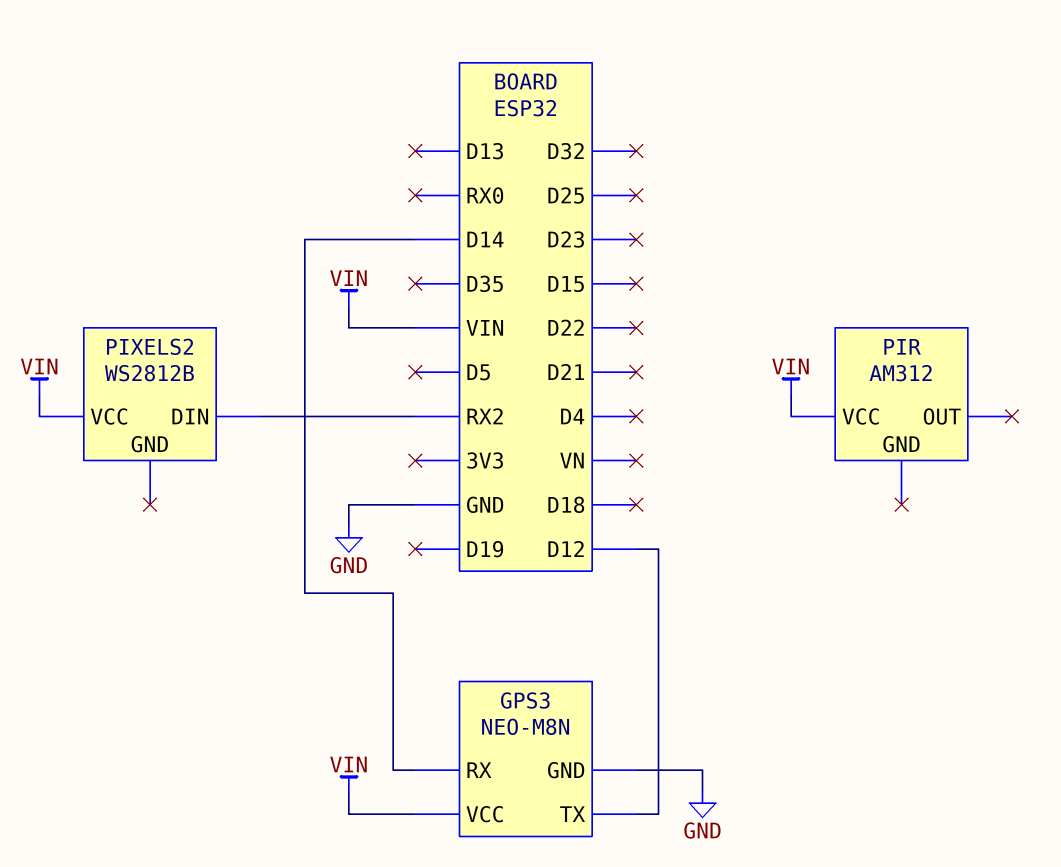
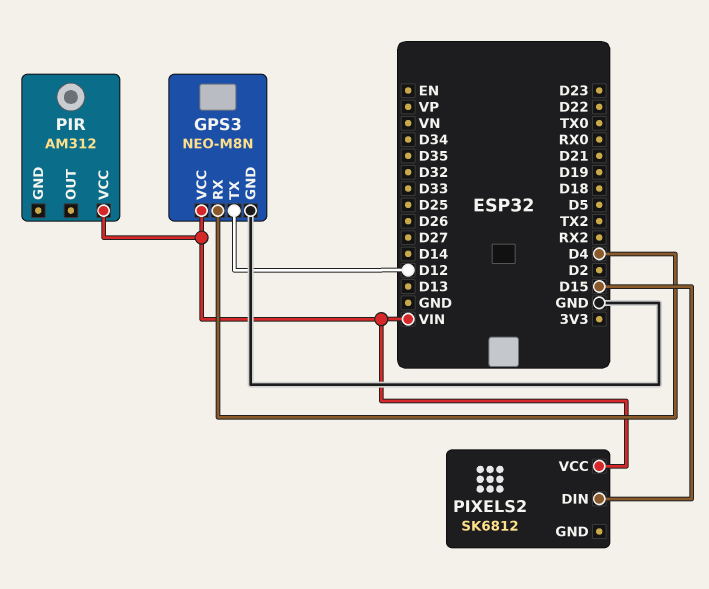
GPS3 pin RX: D14 -> D4
PIXELS2: WS2812B -> SK6812
PIXELS2 pin DIN: RX2 -> D15

